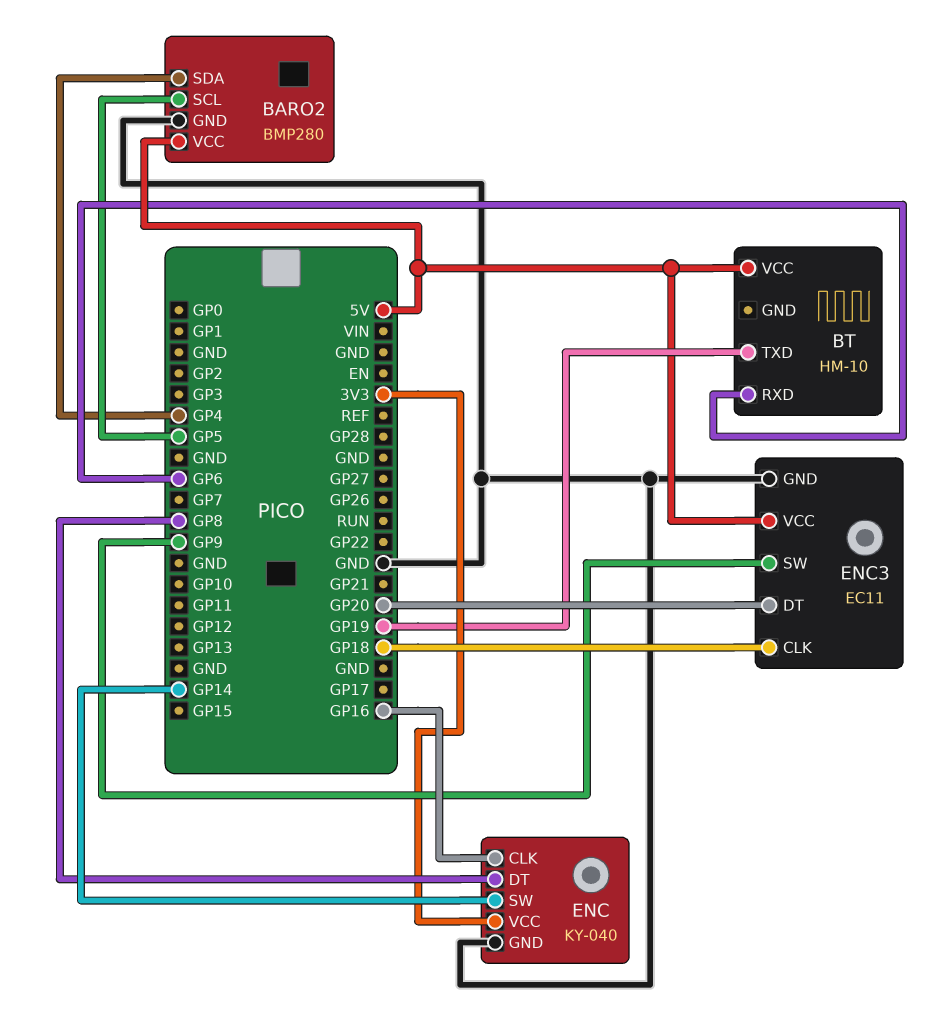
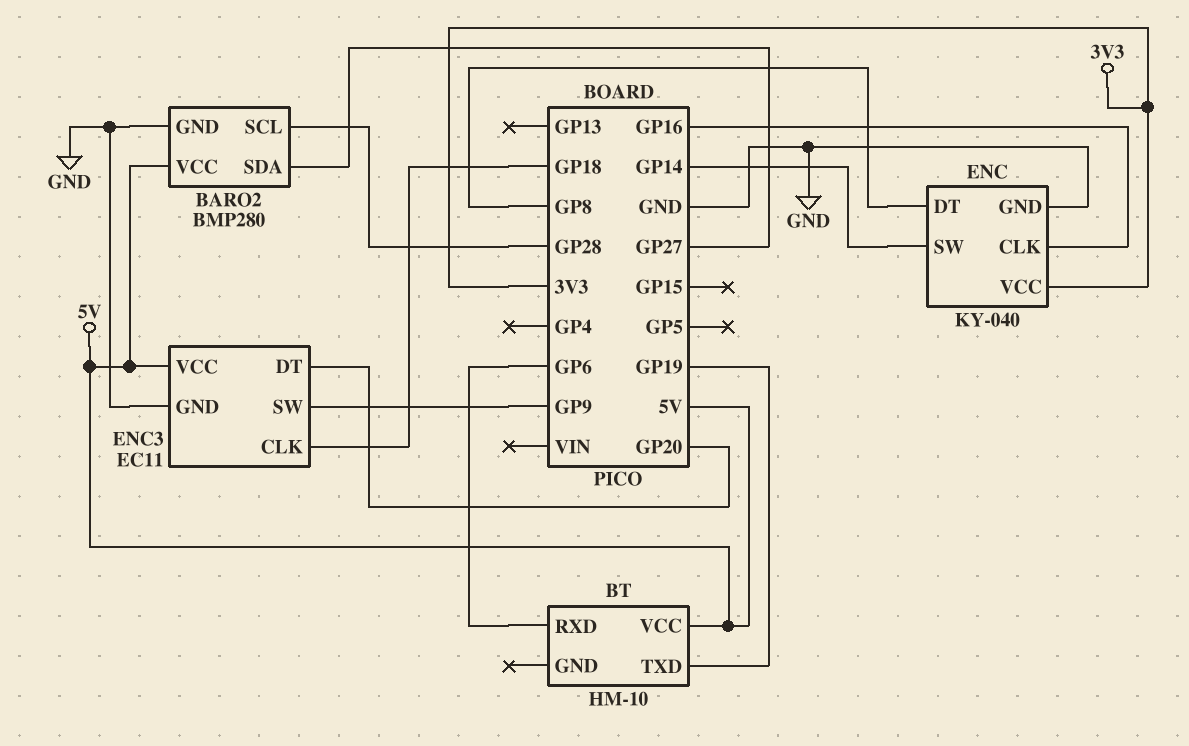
BARO2 pin SCL: GP5 -> GP28
BARO2 pin SDA: GP4 -> GP27

